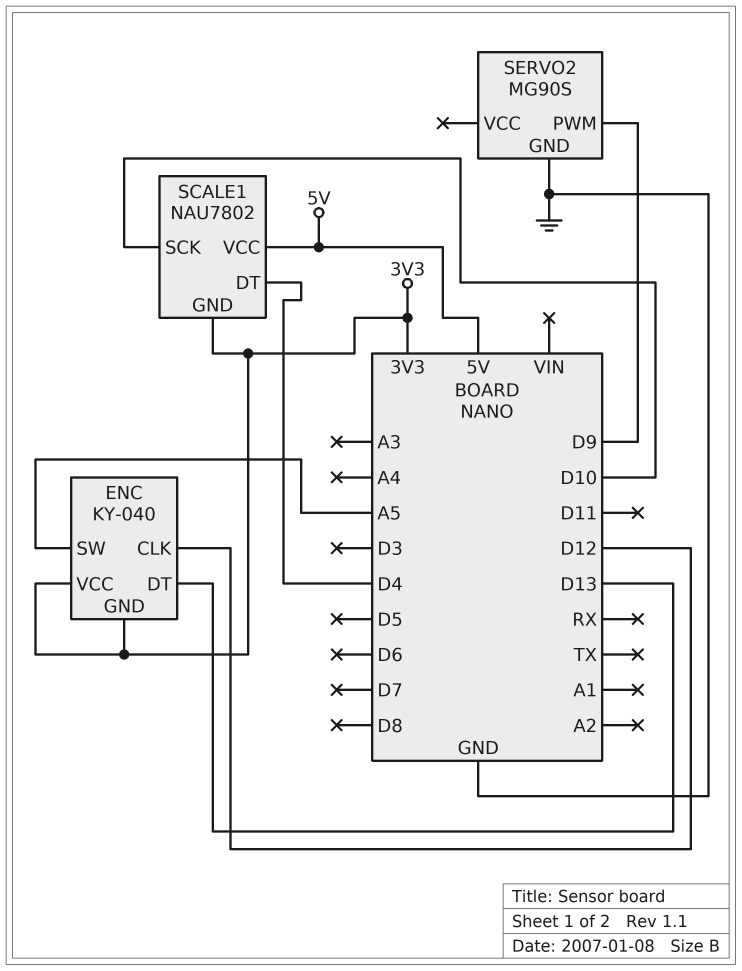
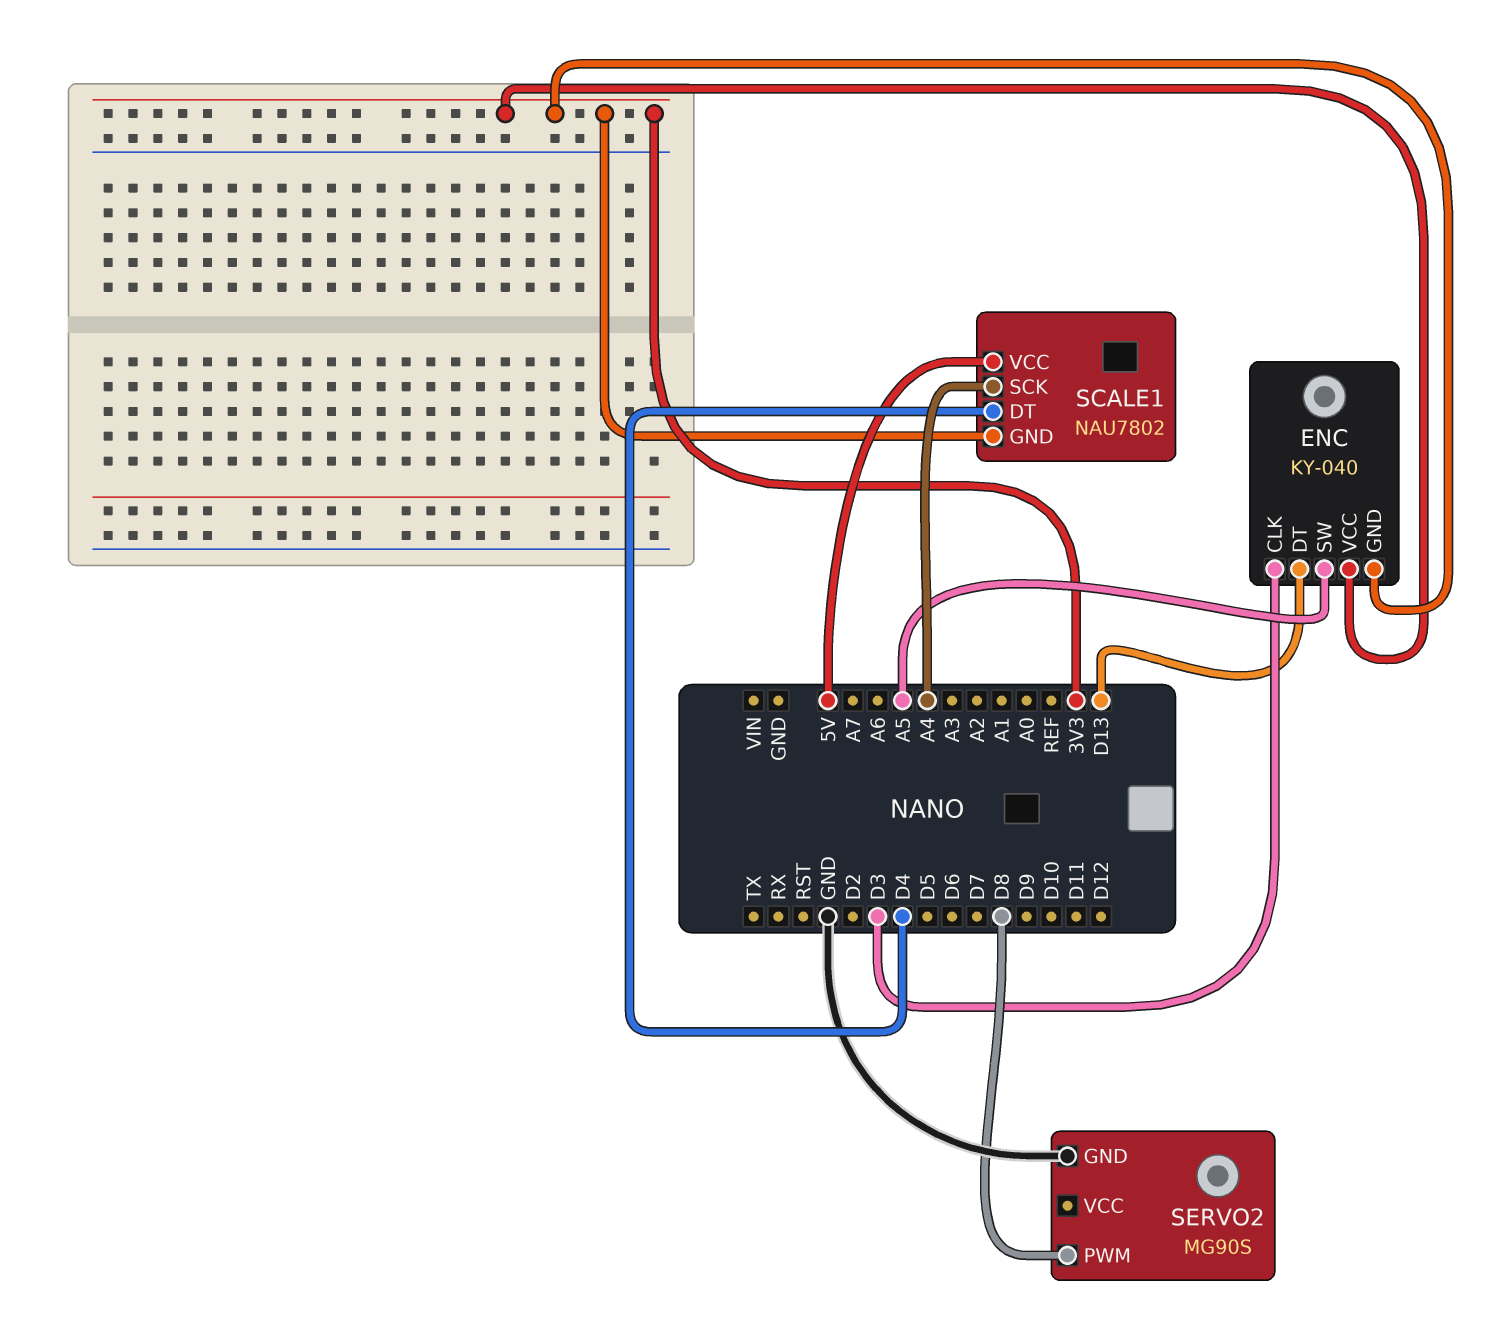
ENC pin CLK: D12 -> D3
SCALE1 pin SCK: D10 -> A4
SERVO2 pin PWM: D9 -> D8

